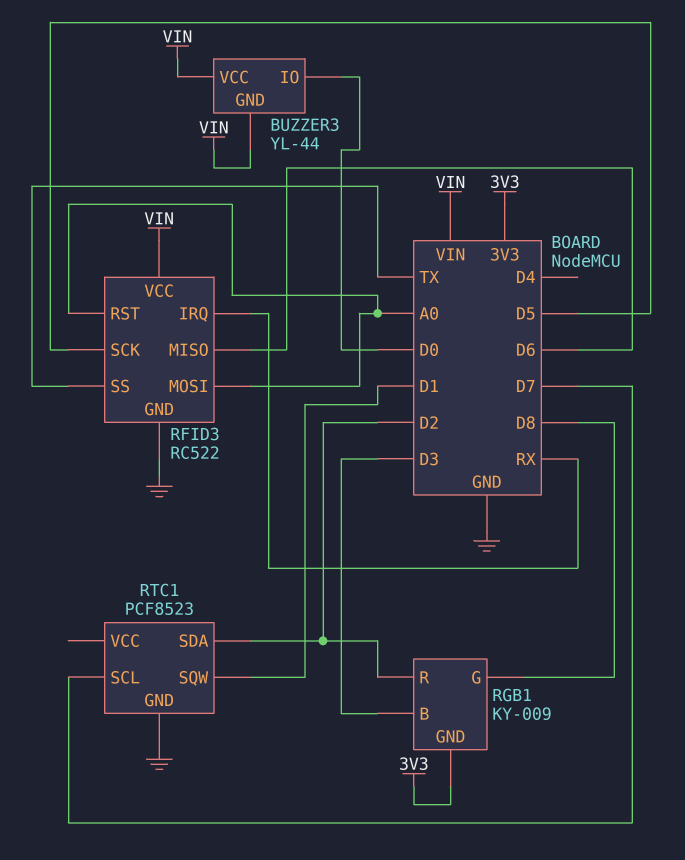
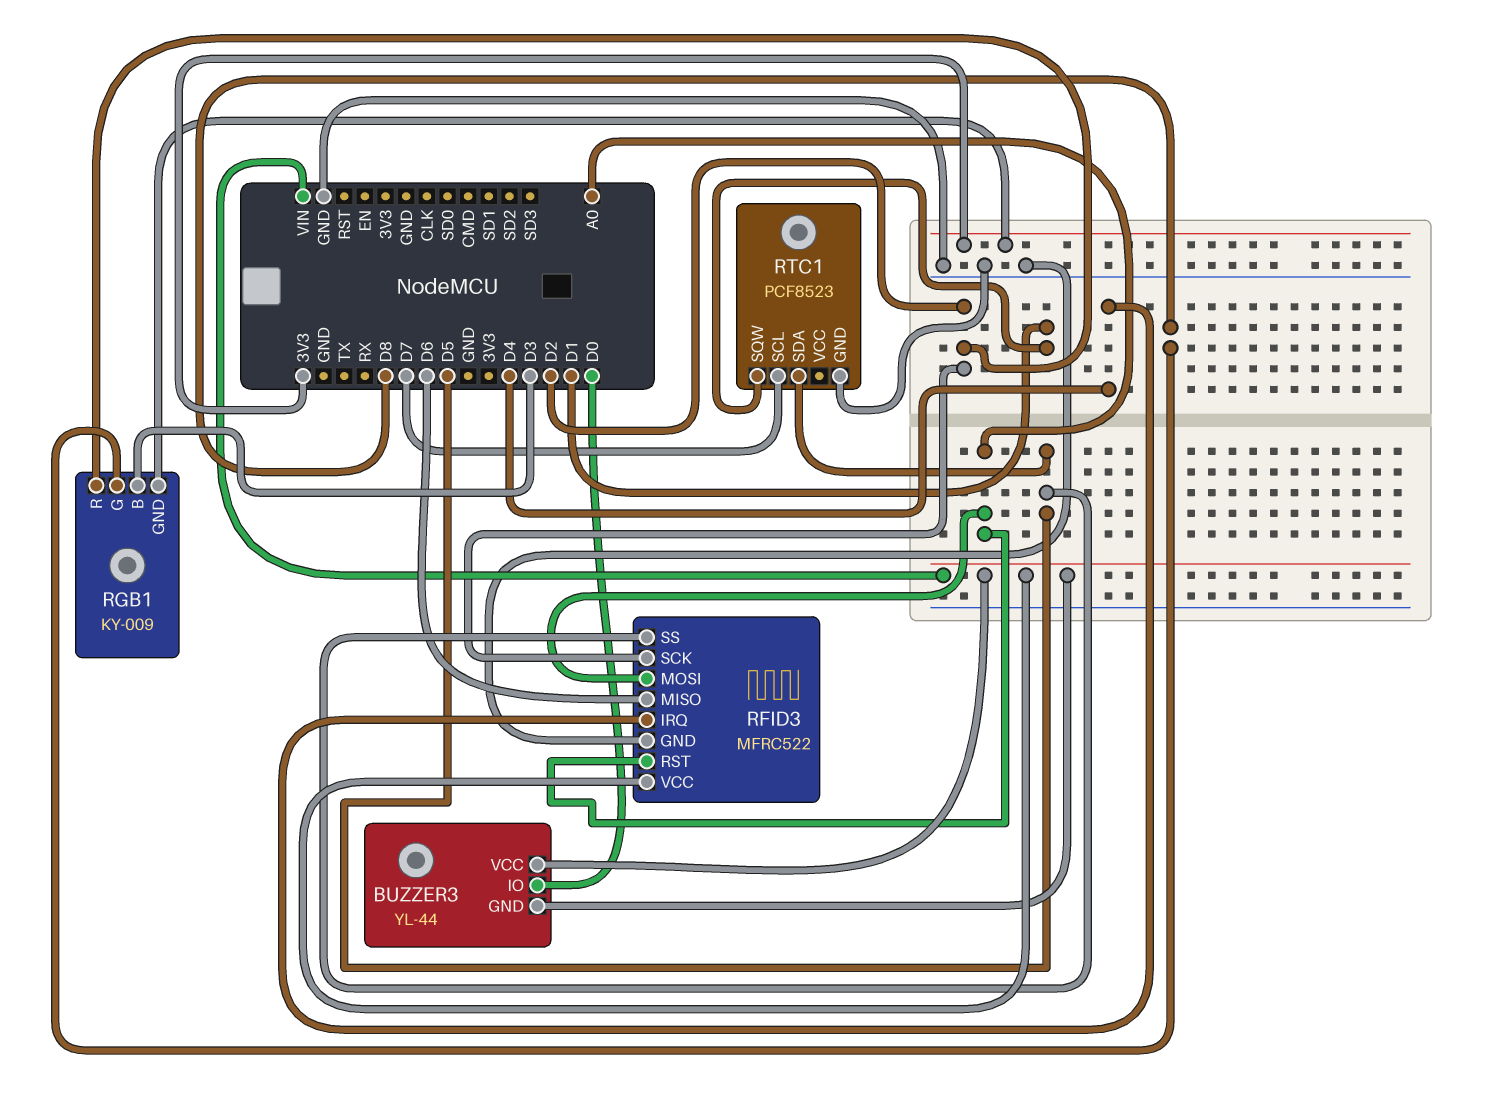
RFID3: RC522 -> MFRC522
RFID3 pin IRQ: RX -> D4
RFID3 pin SCK: D5 -> D2
RFID3 pin SS: TX -> D5
RTC1 pin SDA: D2 -> D5

